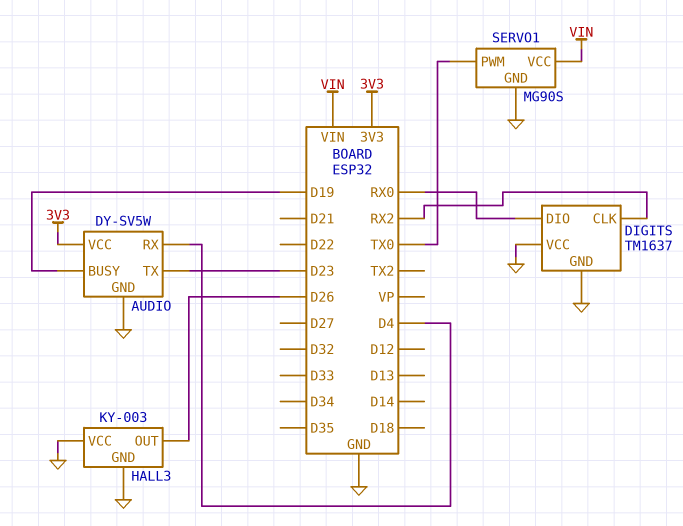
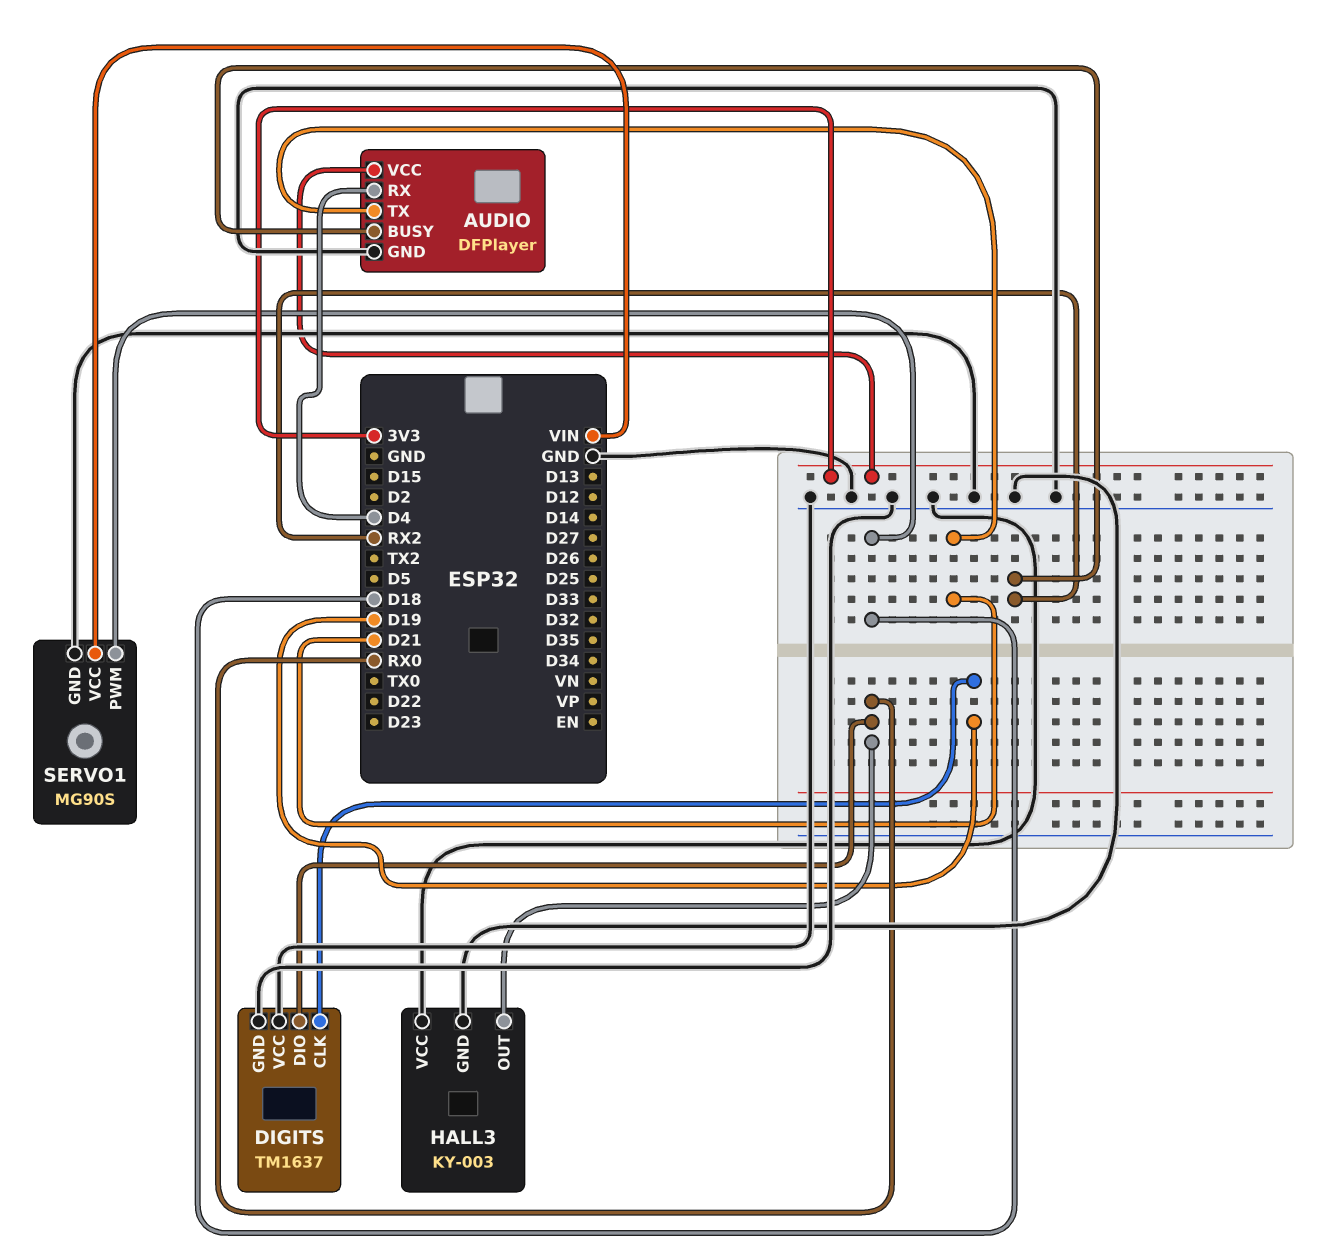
AUDIO: DY-SV5W -> DFPlayer
AUDIO pin BUSY: D19 -> RX2
AUDIO pin TX: D23 -> D21
DIGITS pin CLK: RX2 -> D19
HALL3 pin OUT: D26 -> RX0
SERVO1 pin PWM: TX0 -> D18

